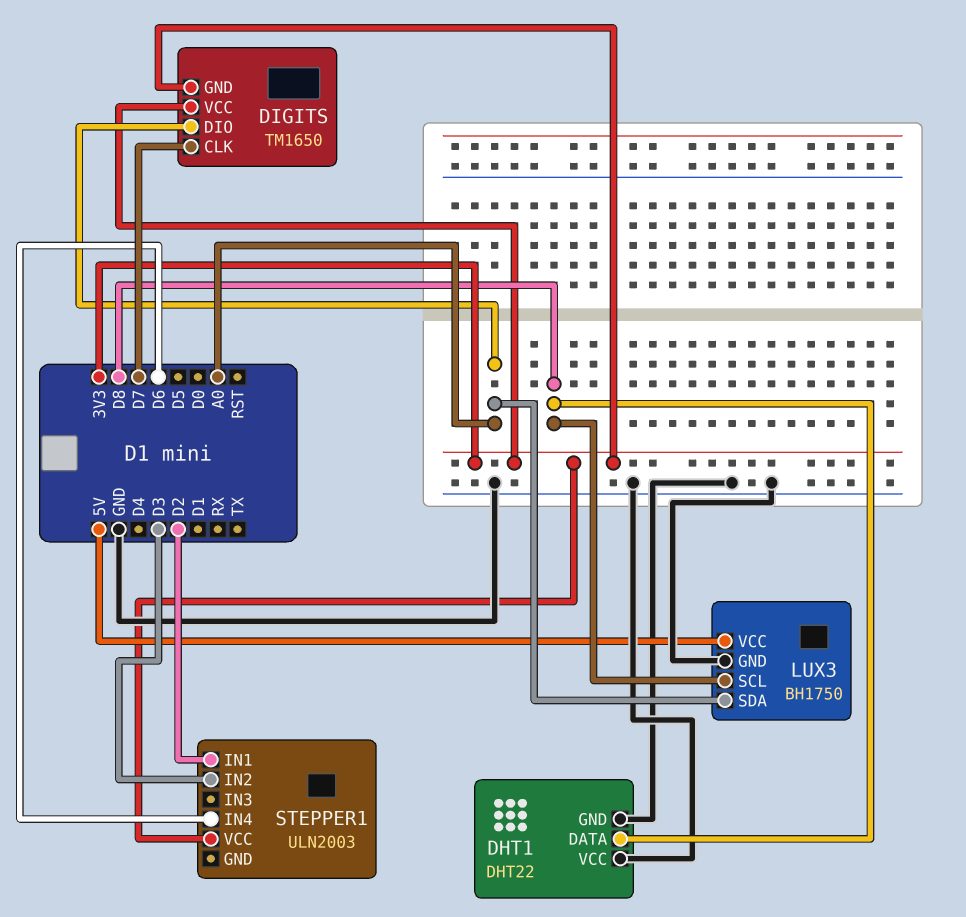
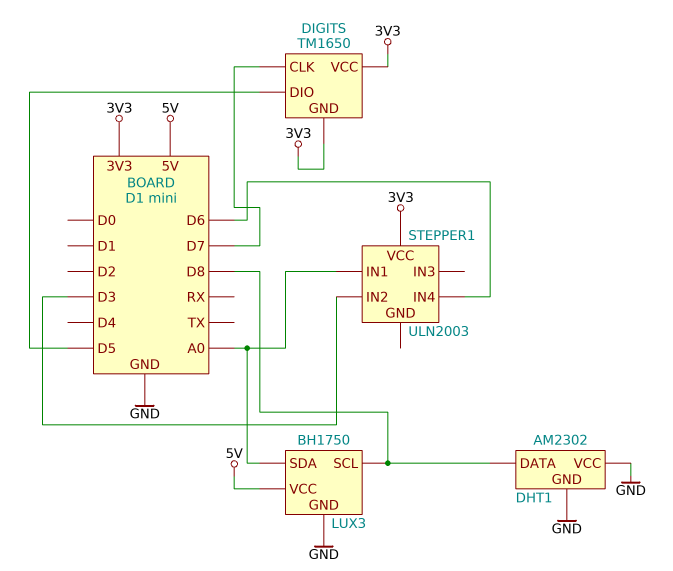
DHT1: DHT22 -> AM2302
DIGITS pin DIO: A0 -> D5
STEPPER1 pin IN1: D2 -> A0

